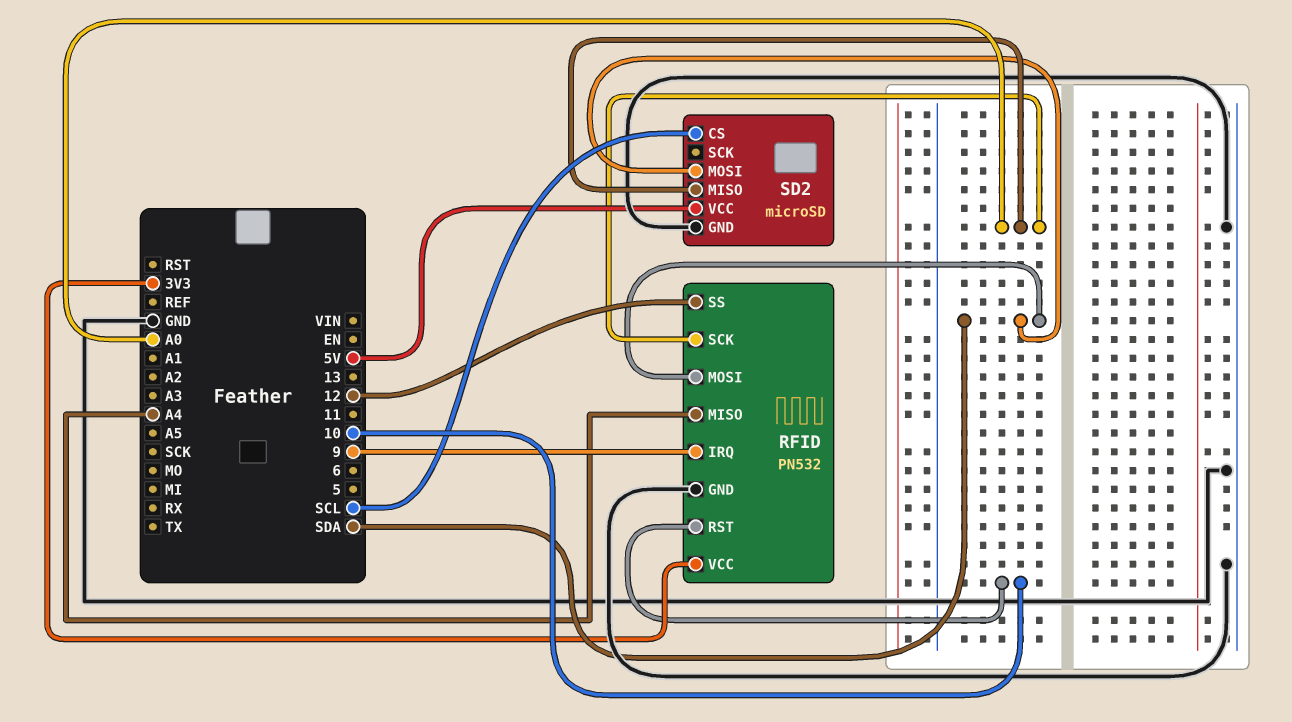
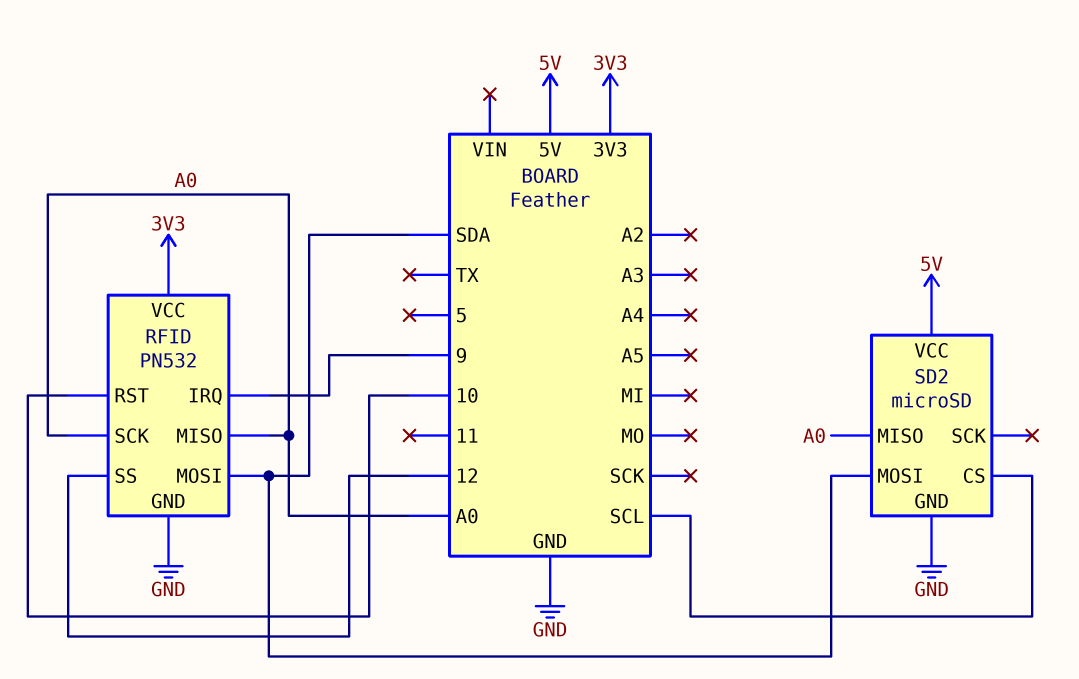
RFID pin MISO: A4 -> A0

